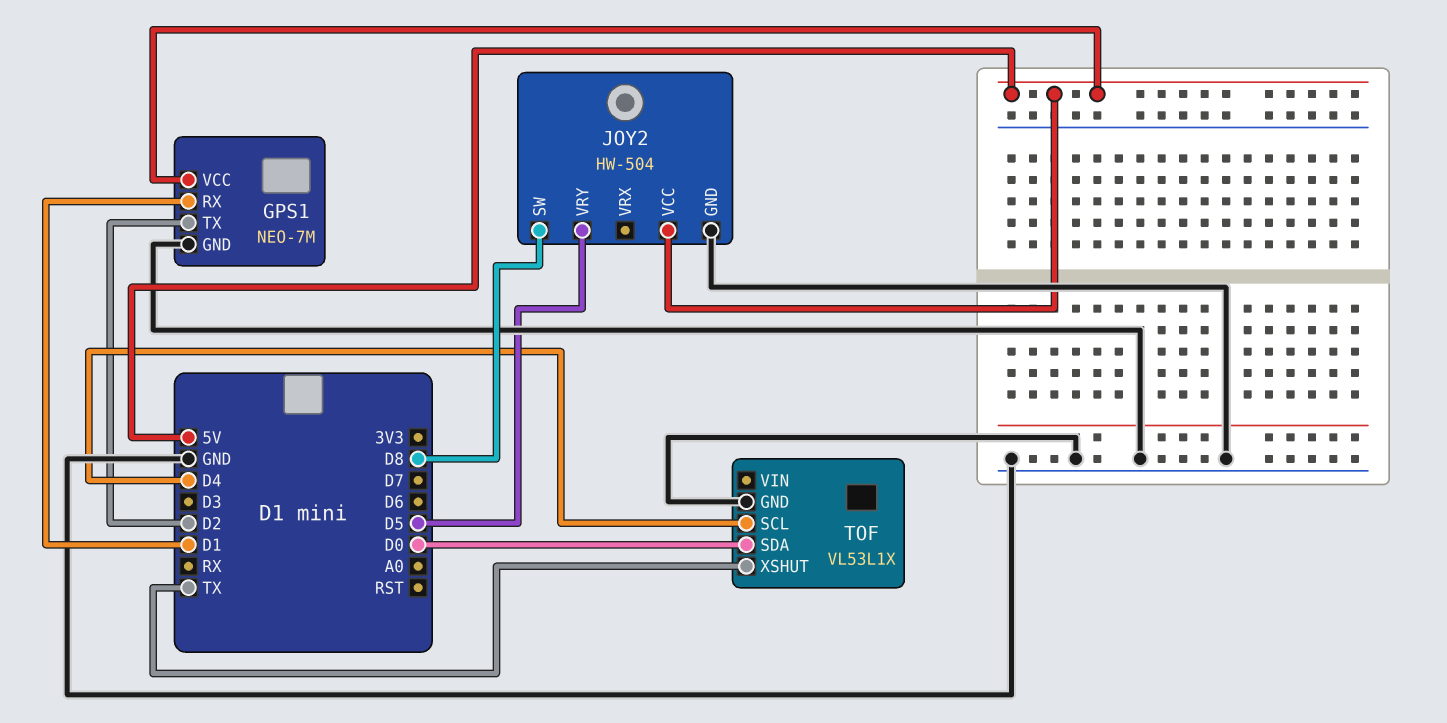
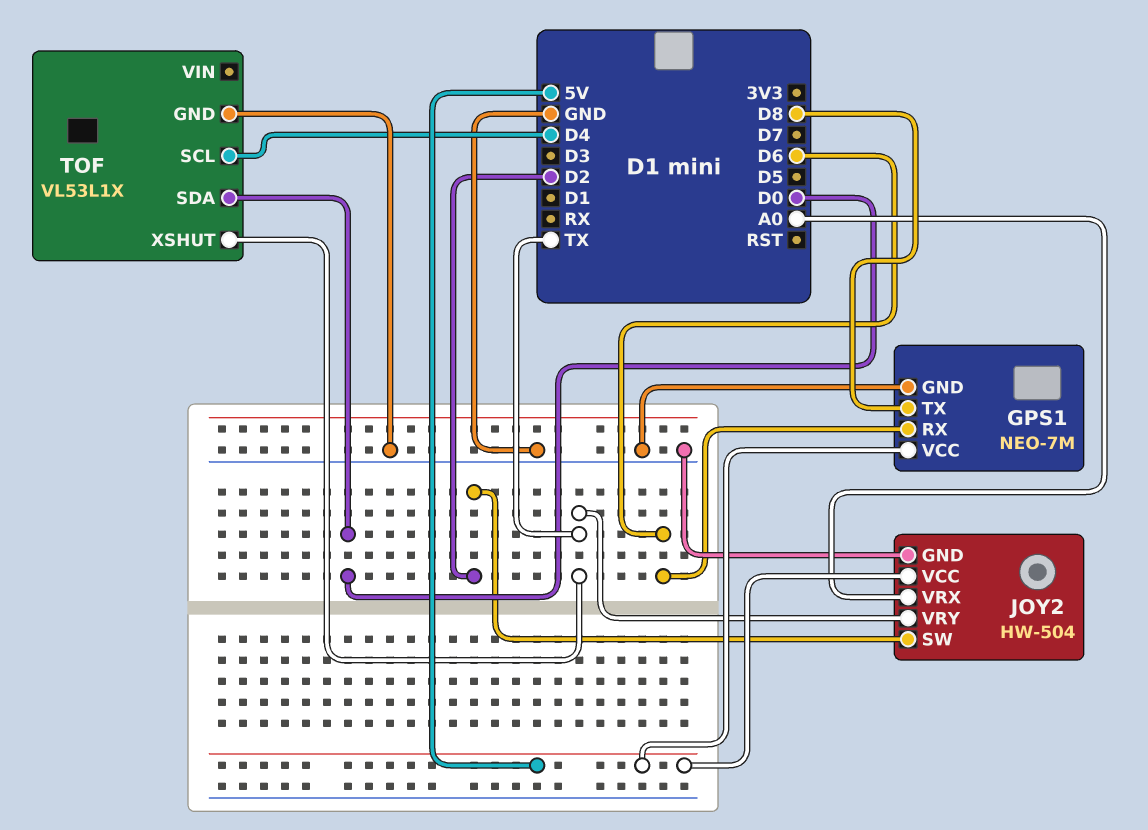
GPS1 pin RX: D1 -> D6
GPS1 pin TX: D2 -> D8
JOY2 pin SW: D8 -> D2
JOY2 pin VRX: none -> A0
JOY2 pin VRY: D5 -> TX

